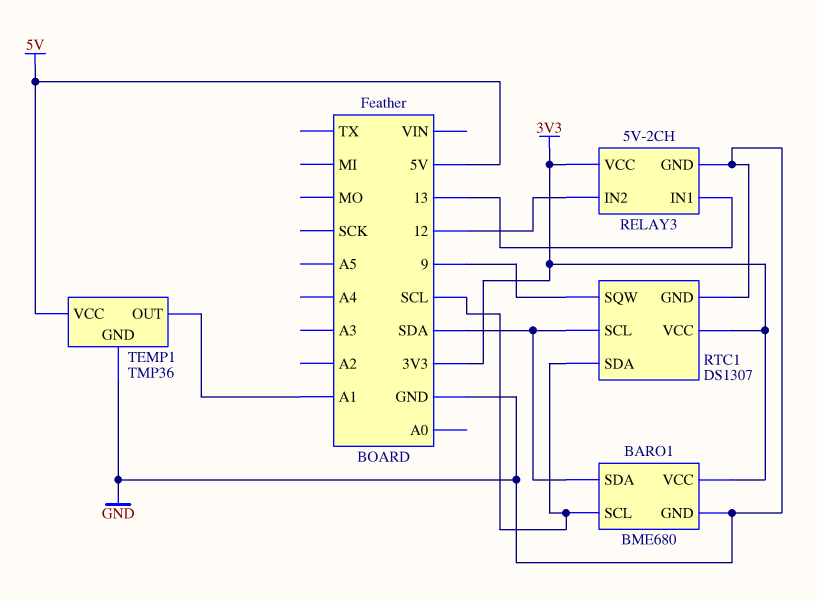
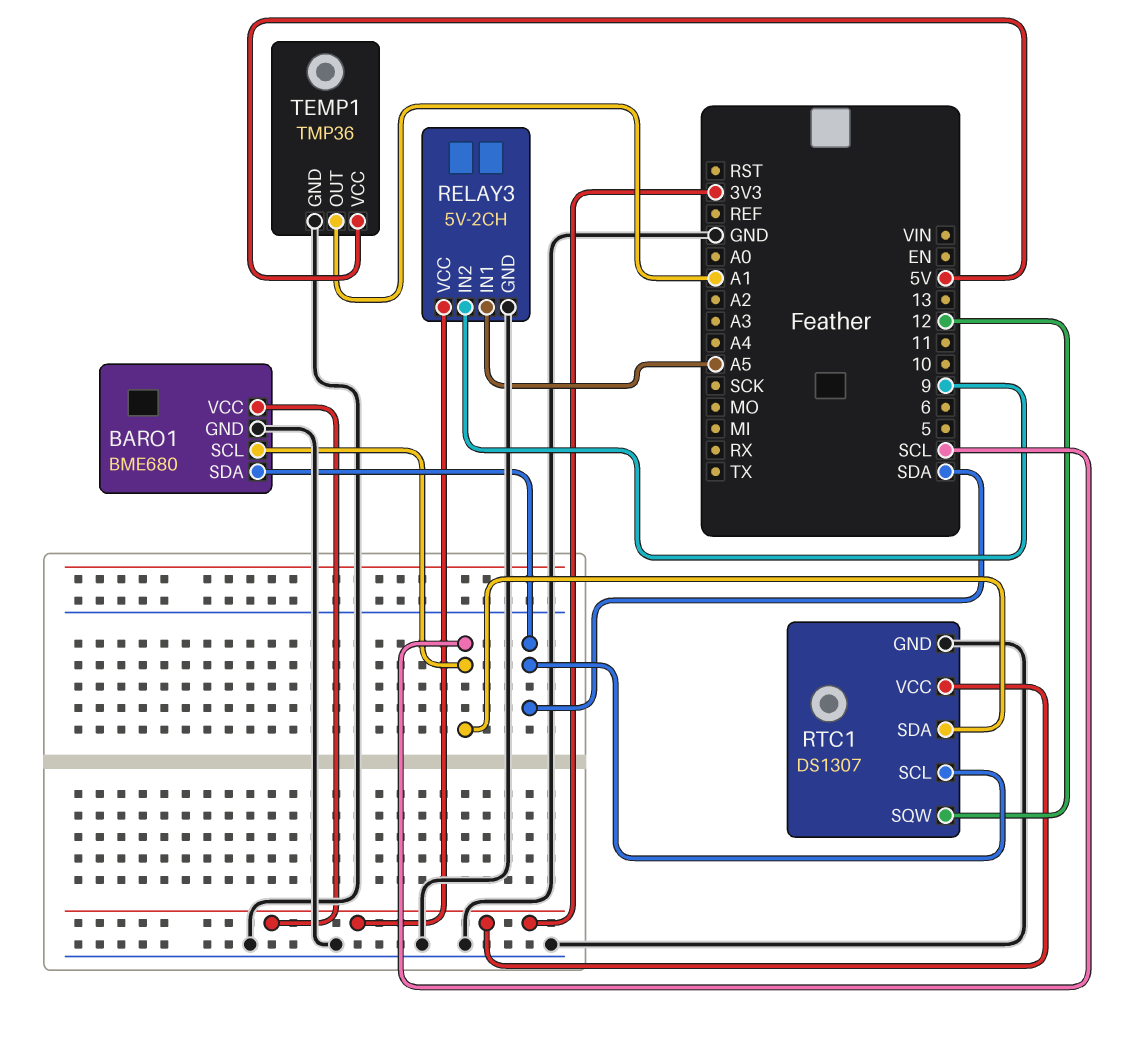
RELAY3 pin IN1: 13 -> A5
RELAY3 pin IN2: 12 -> 9
RTC1 pin SQW: 9 -> 12

